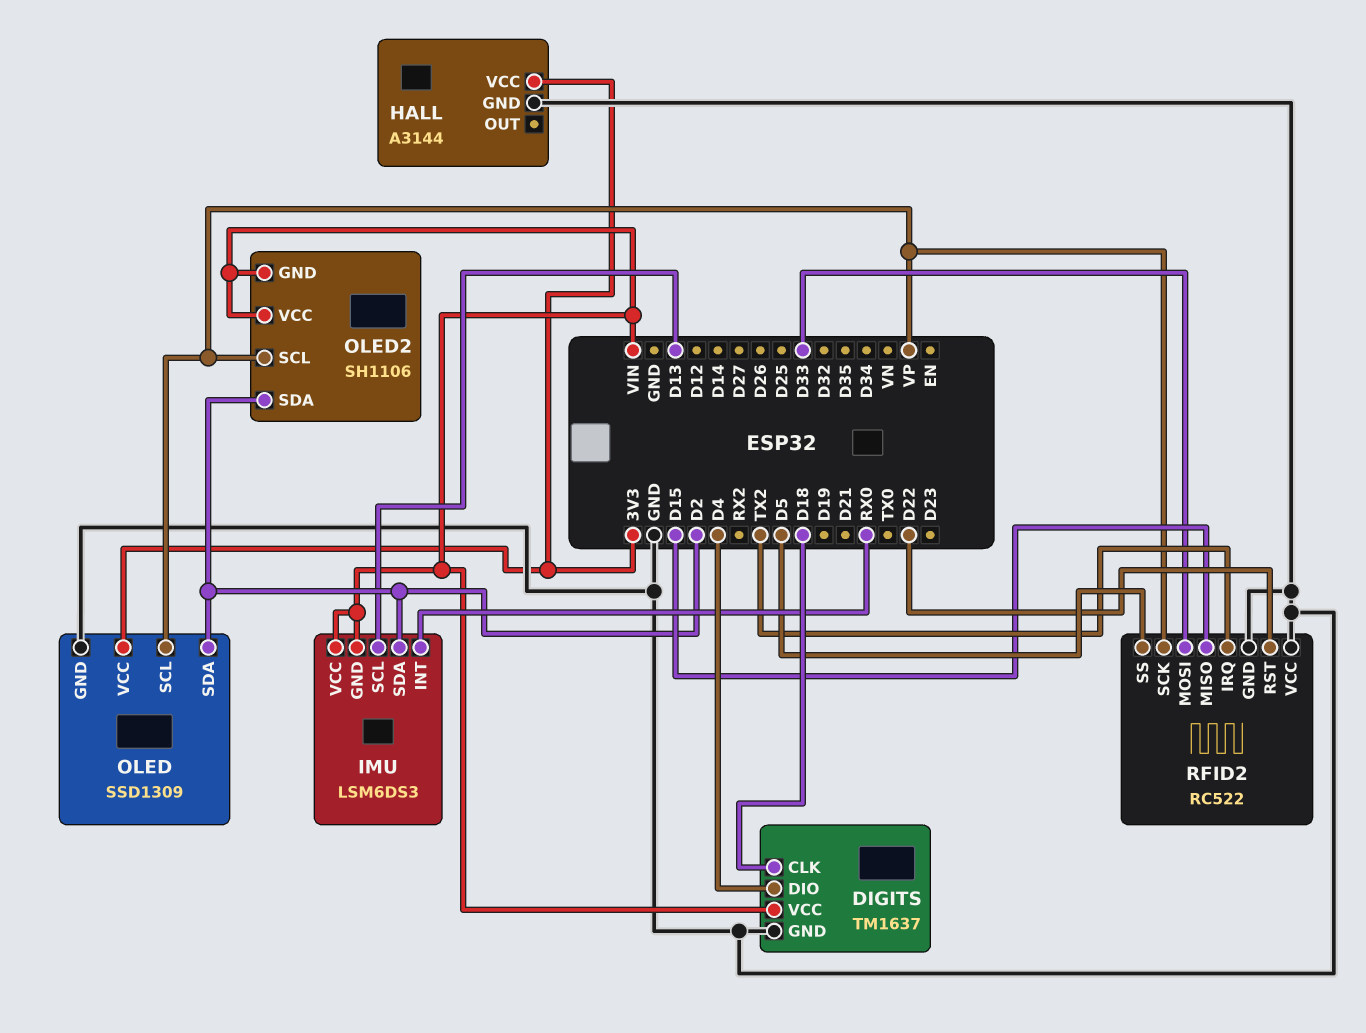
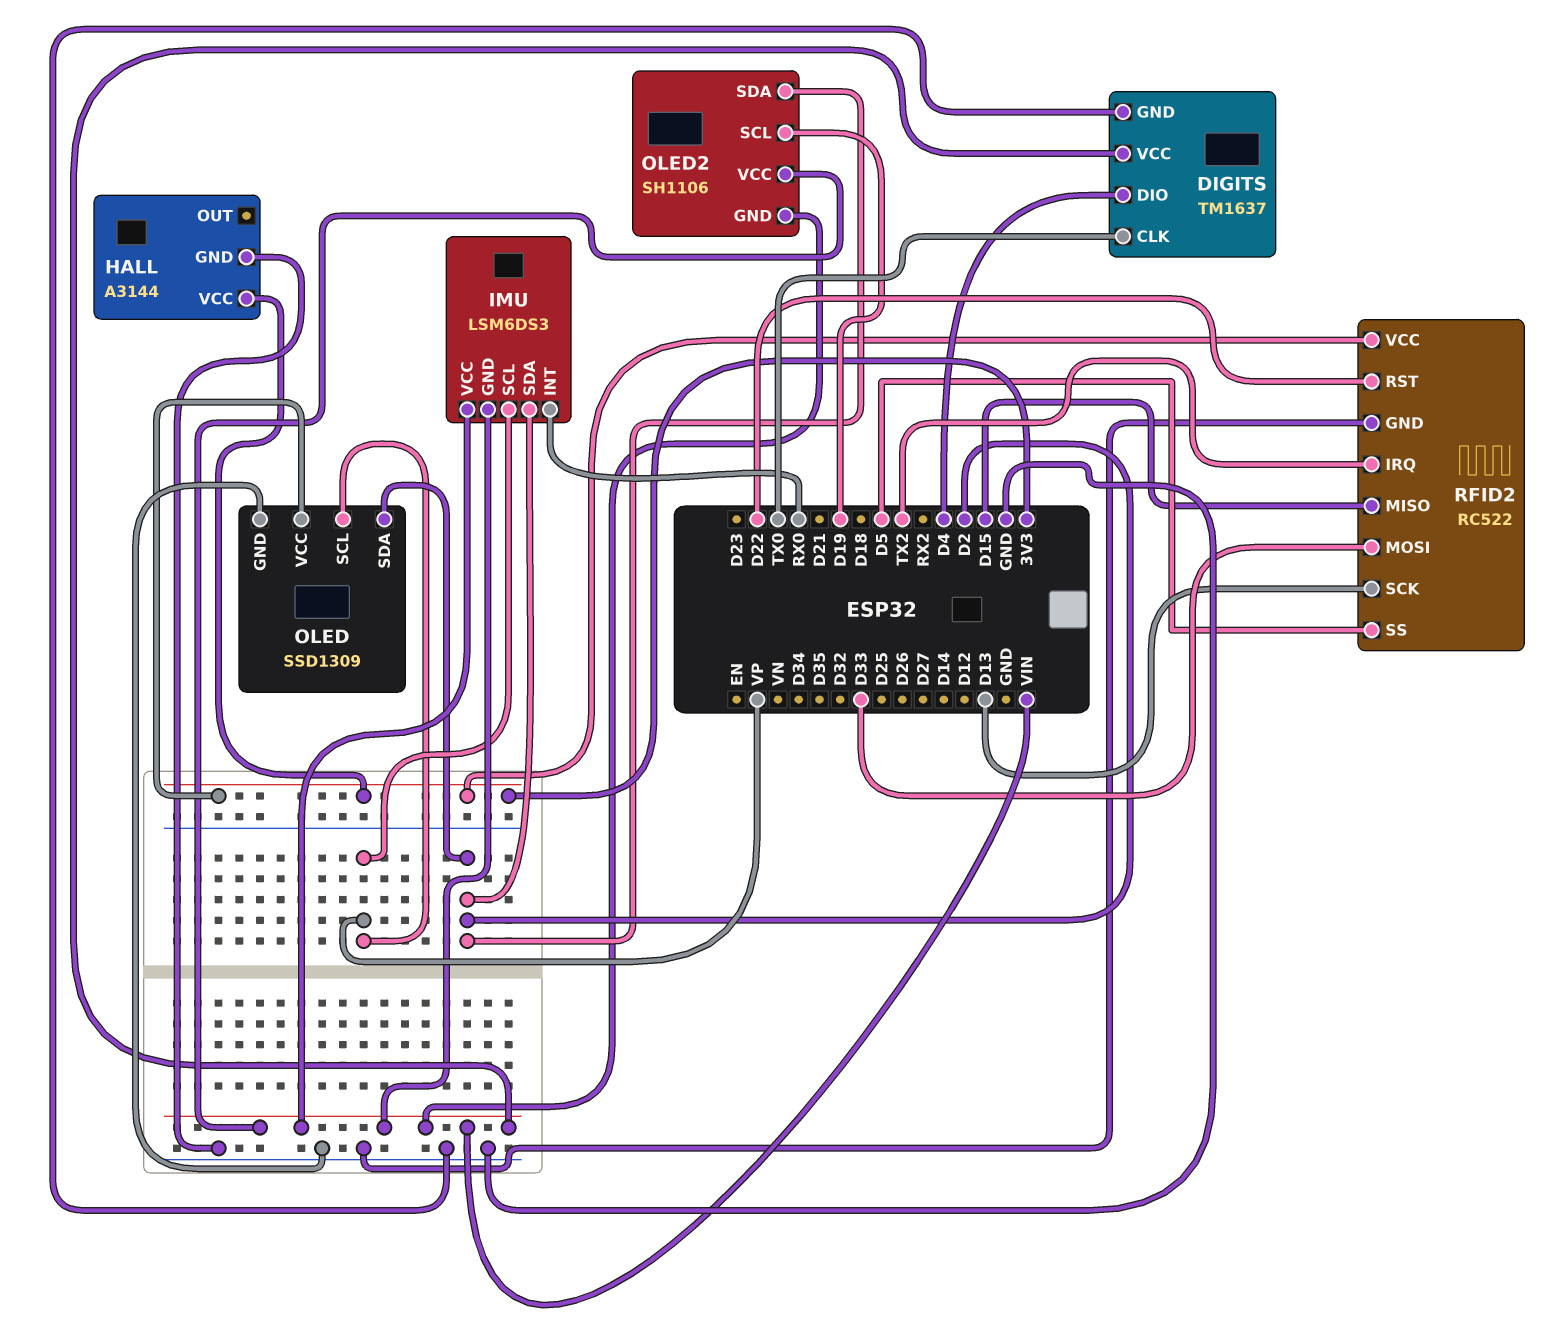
DIGITS pin CLK: D18 -> TX0
IMU pin SCL: D13 -> VP
OLED2 pin SCL: VP -> D19
RFID2 pin SCK: VP -> D13
RFID2 pin VCC: GND -> 3V3

